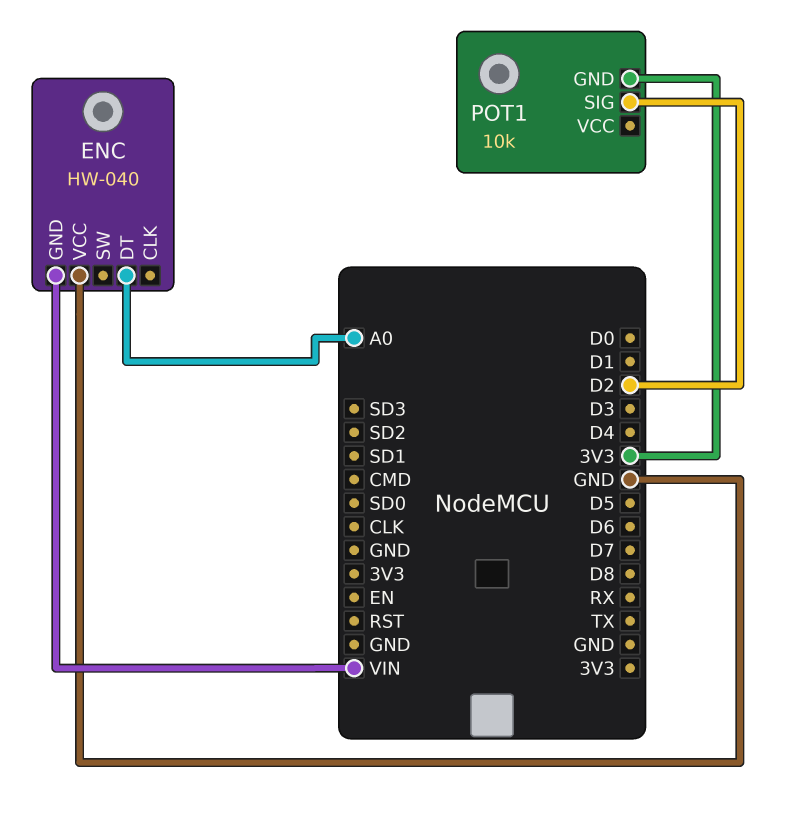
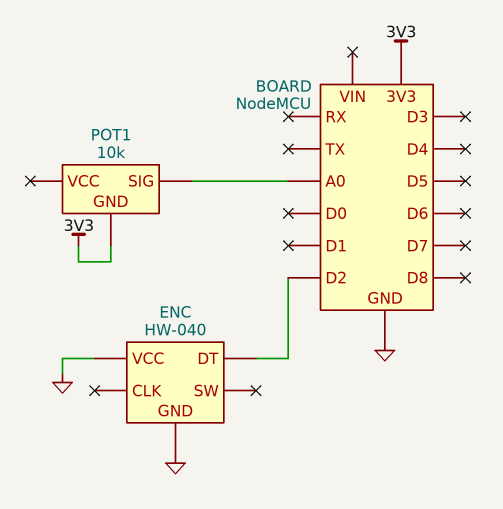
ENC pin DT: A0 -> D2
ENC pin GND: VIN -> GND
POT1 pin SIG: D2 -> A0

